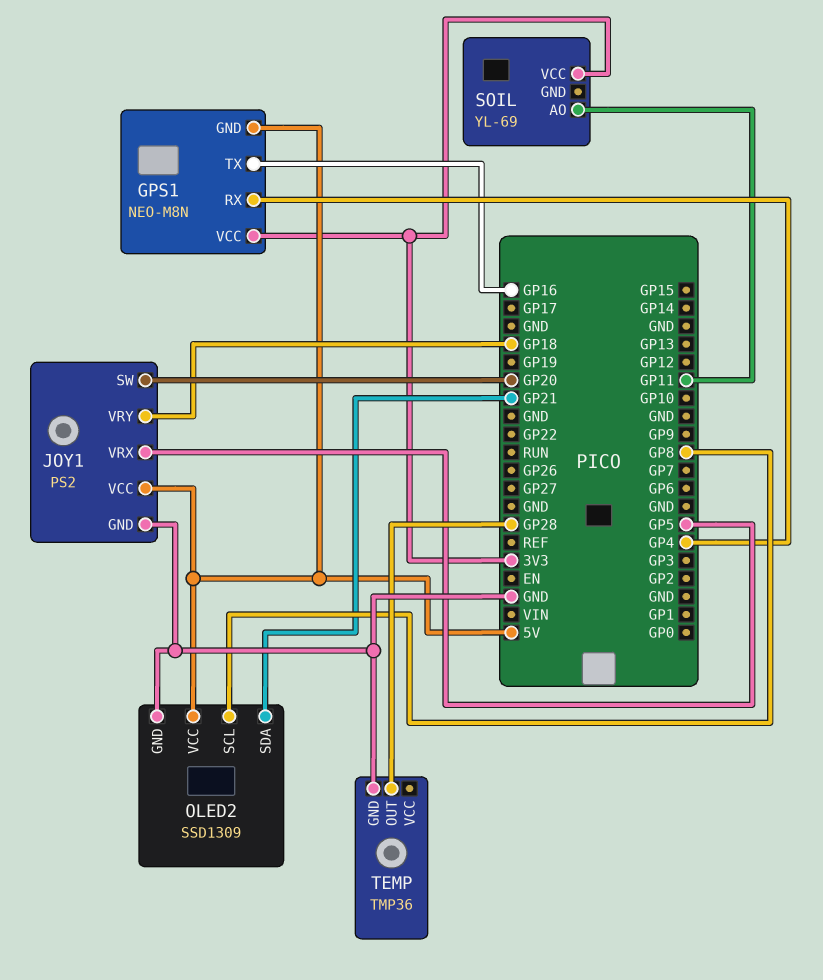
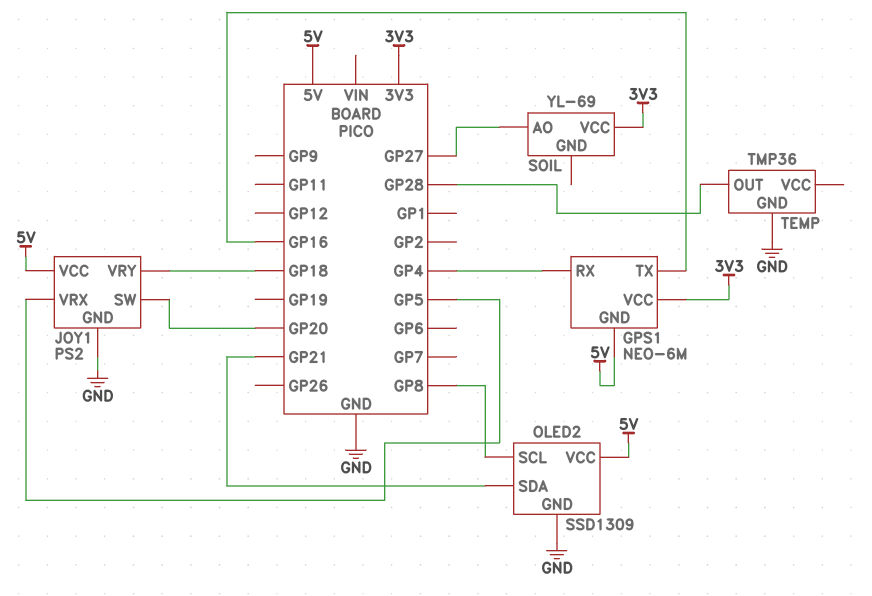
GPS1: NEO-M8N -> NEO-6M
SOIL pin AO: GP11 -> GP27

